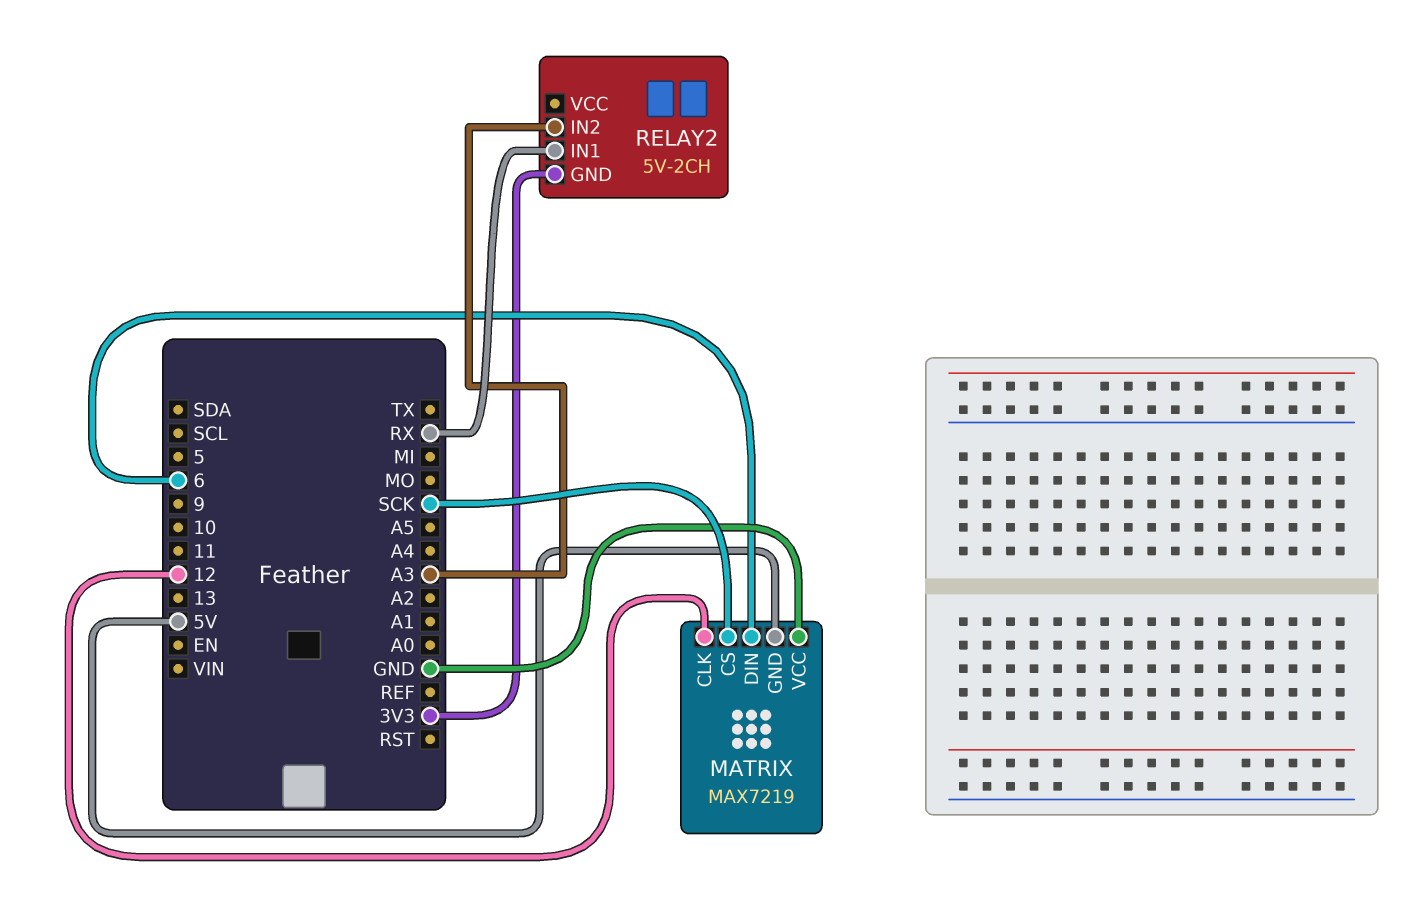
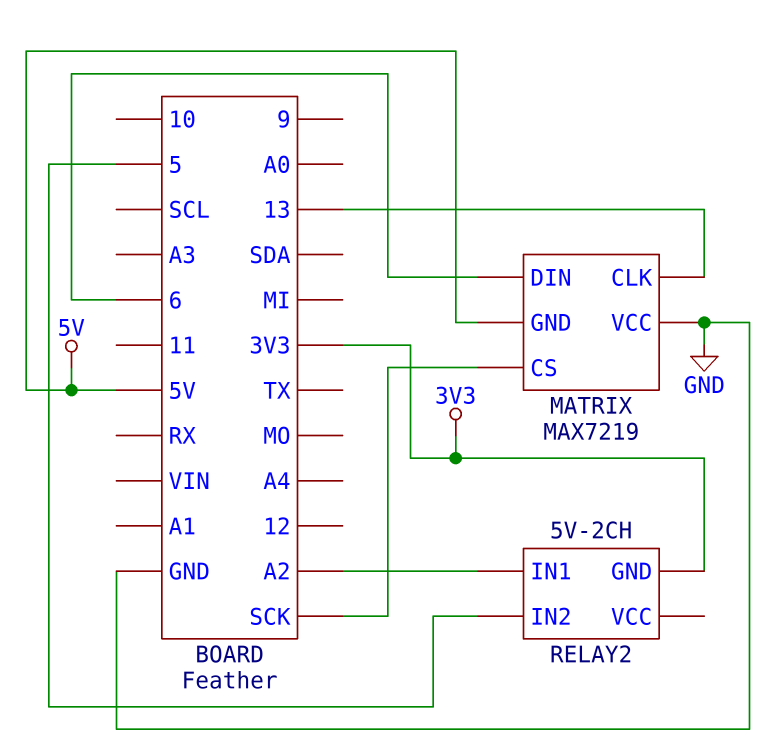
MATRIX pin CLK: 12 -> 13
RELAY2 pin IN1: RX -> A2
RELAY2 pin IN2: A3 -> 5

